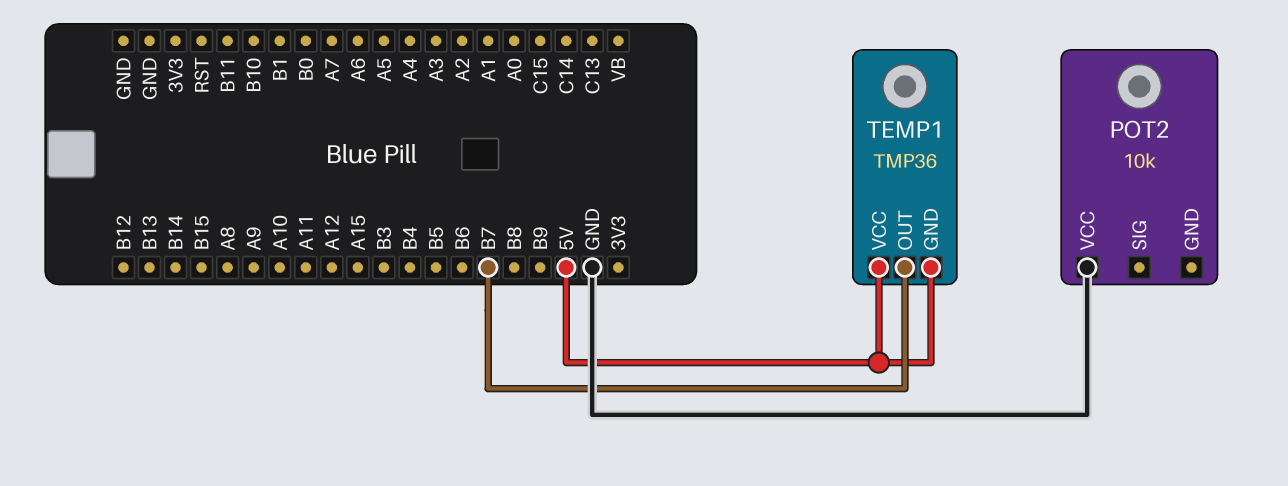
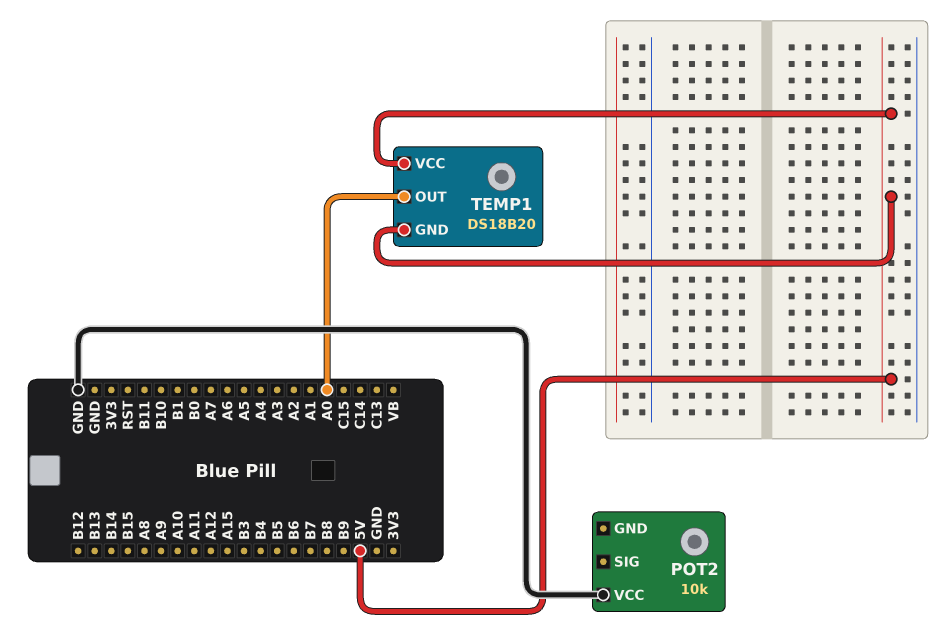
TEMP1: TMP36 -> DS18B20
TEMP1 pin OUT: B7 -> A0

